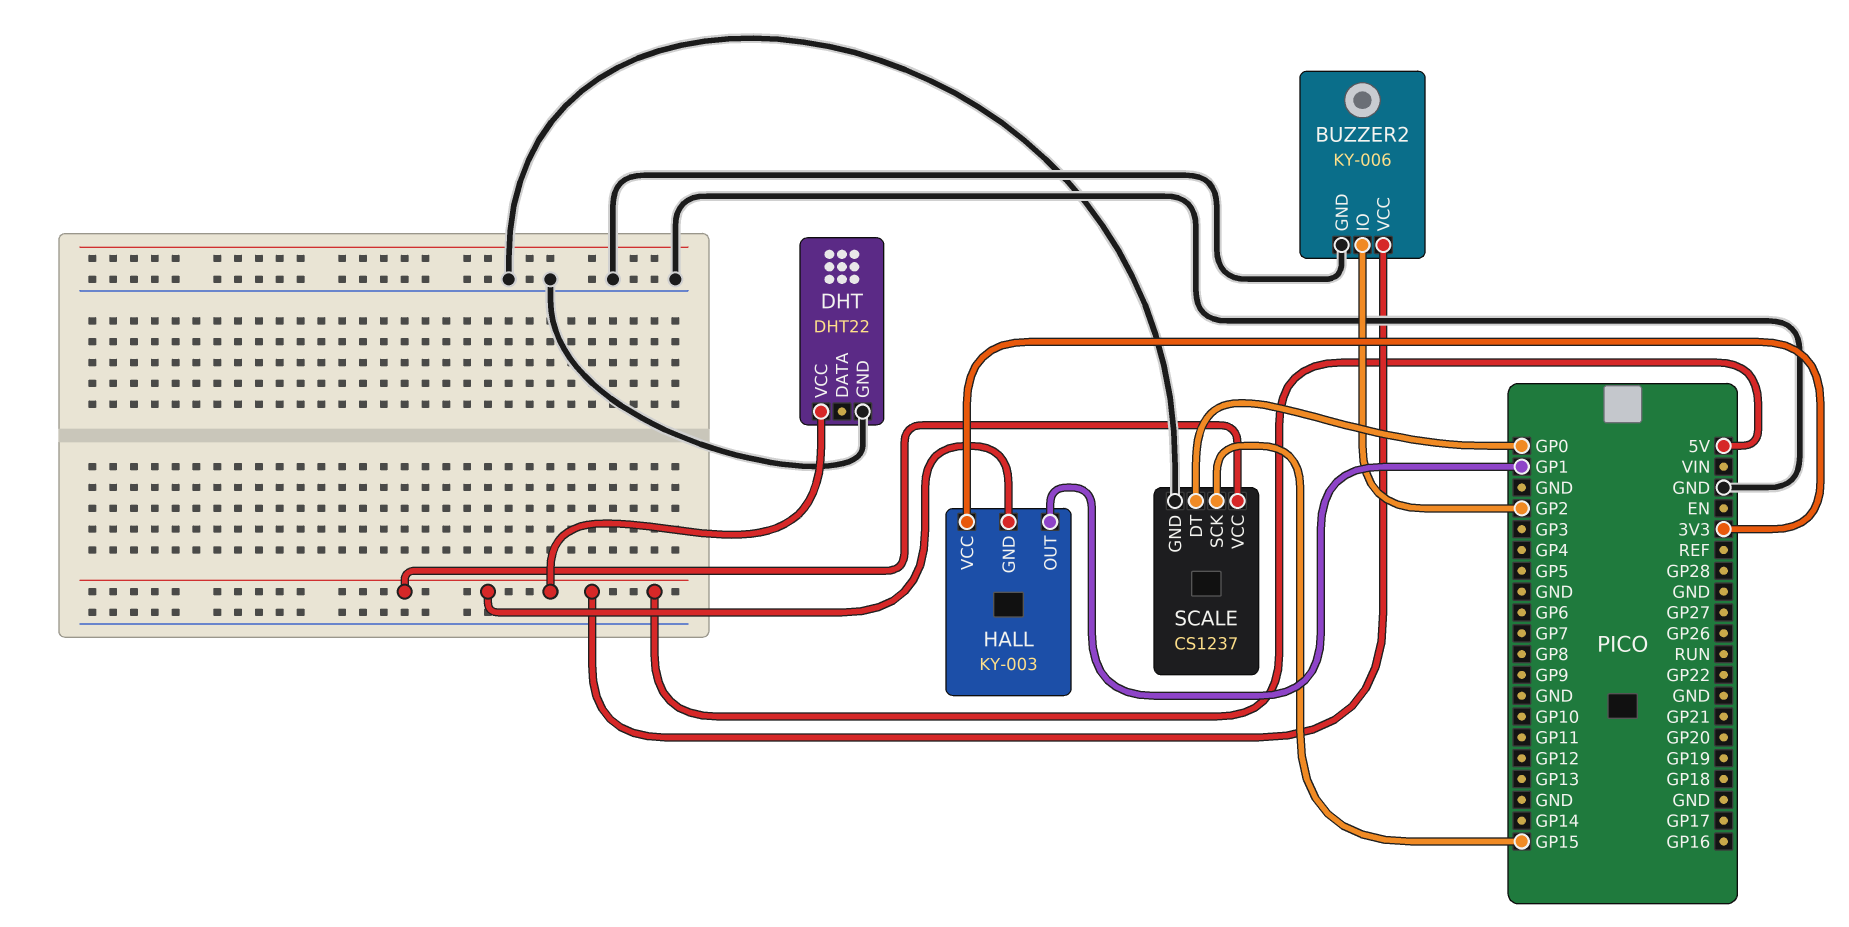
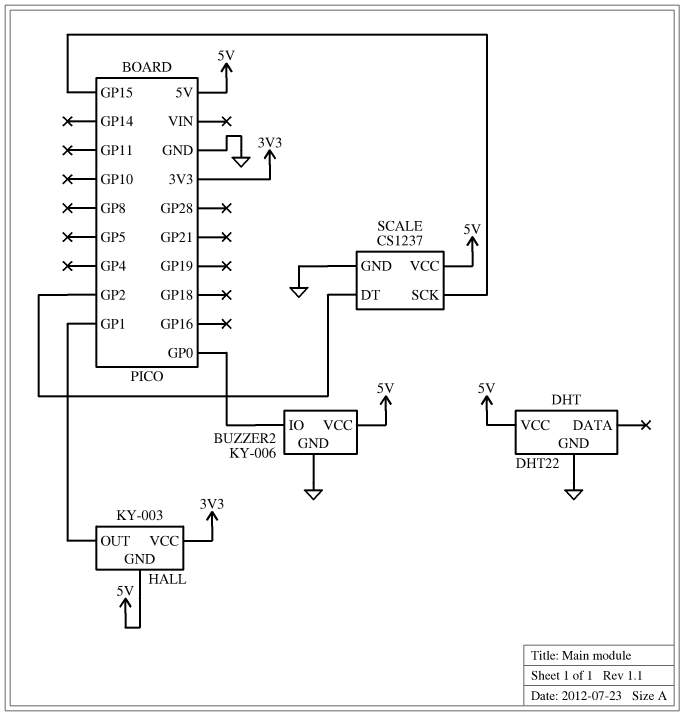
BUZZER2 pin IO: GP2 -> GP0
SCALE pin DT: GP0 -> GP2

